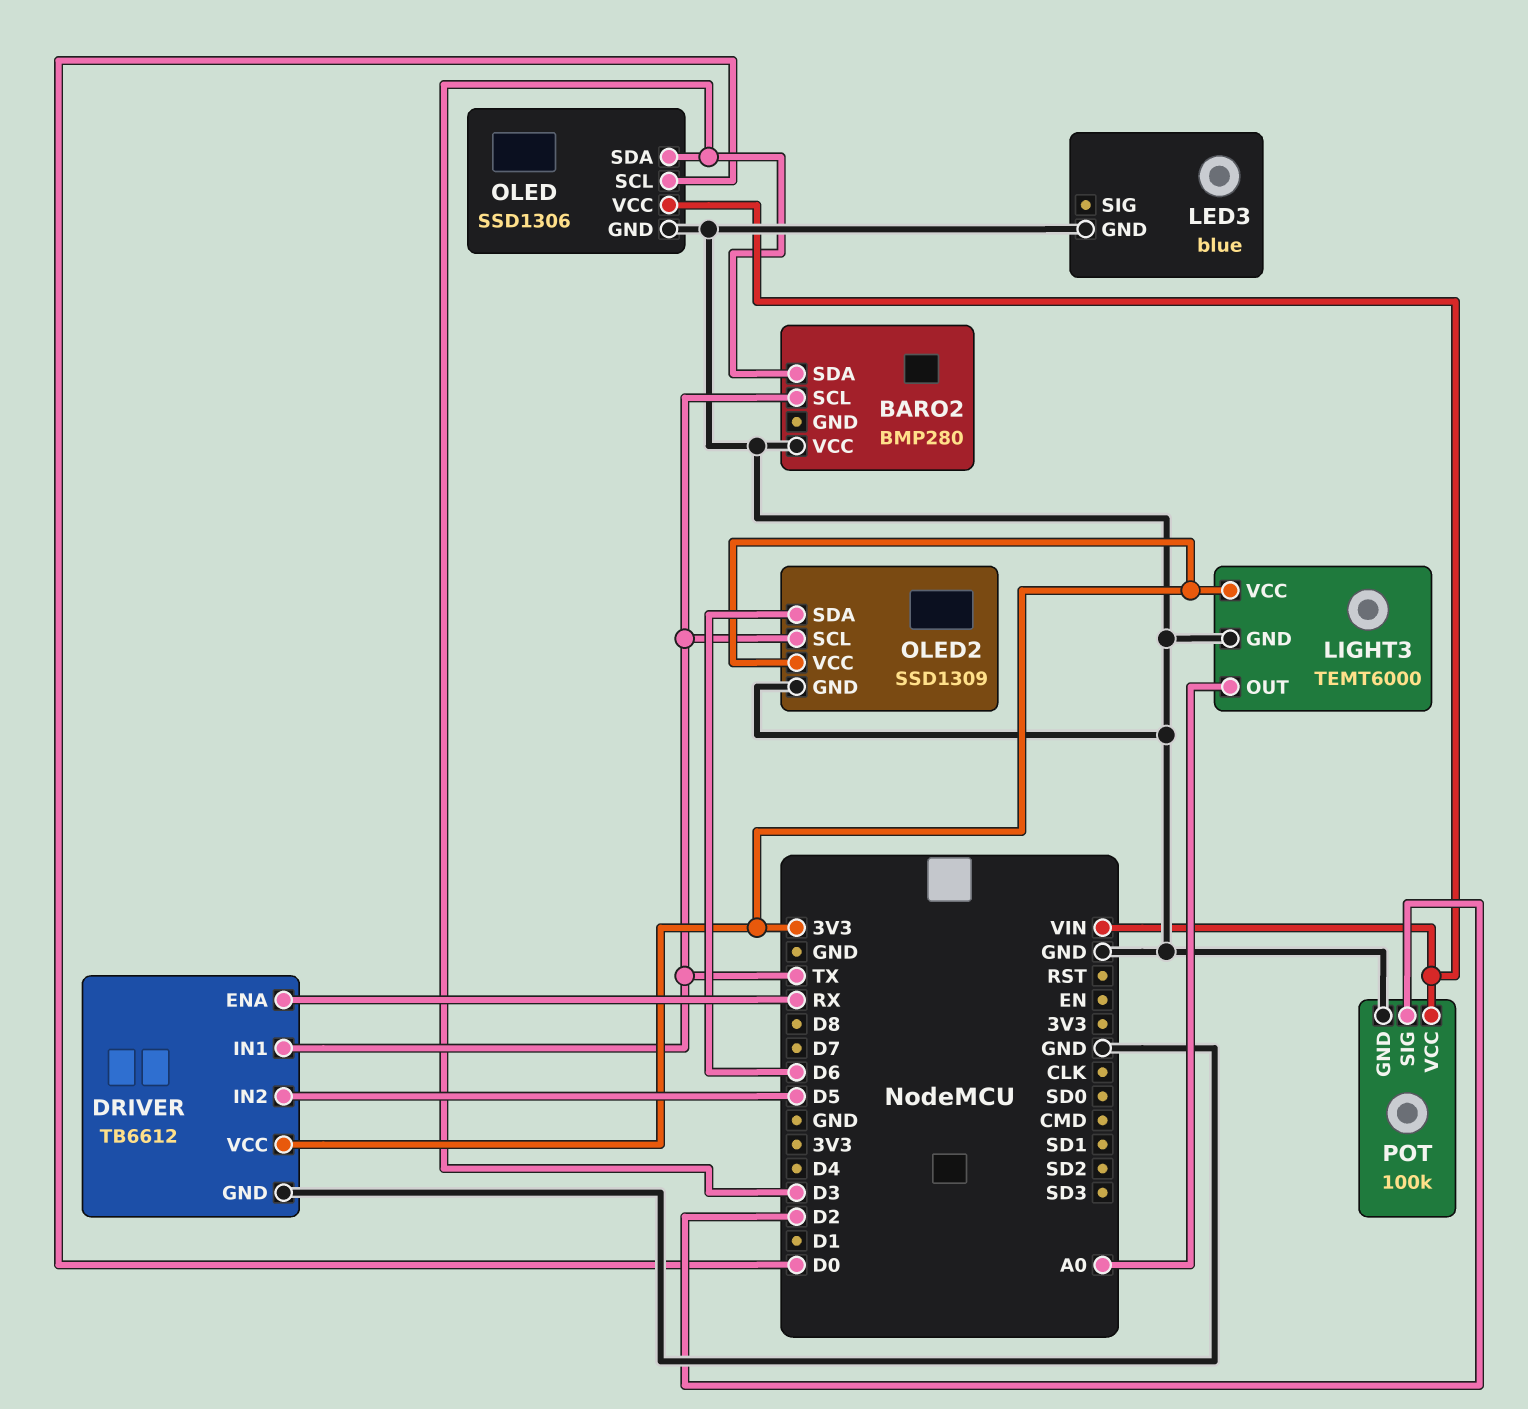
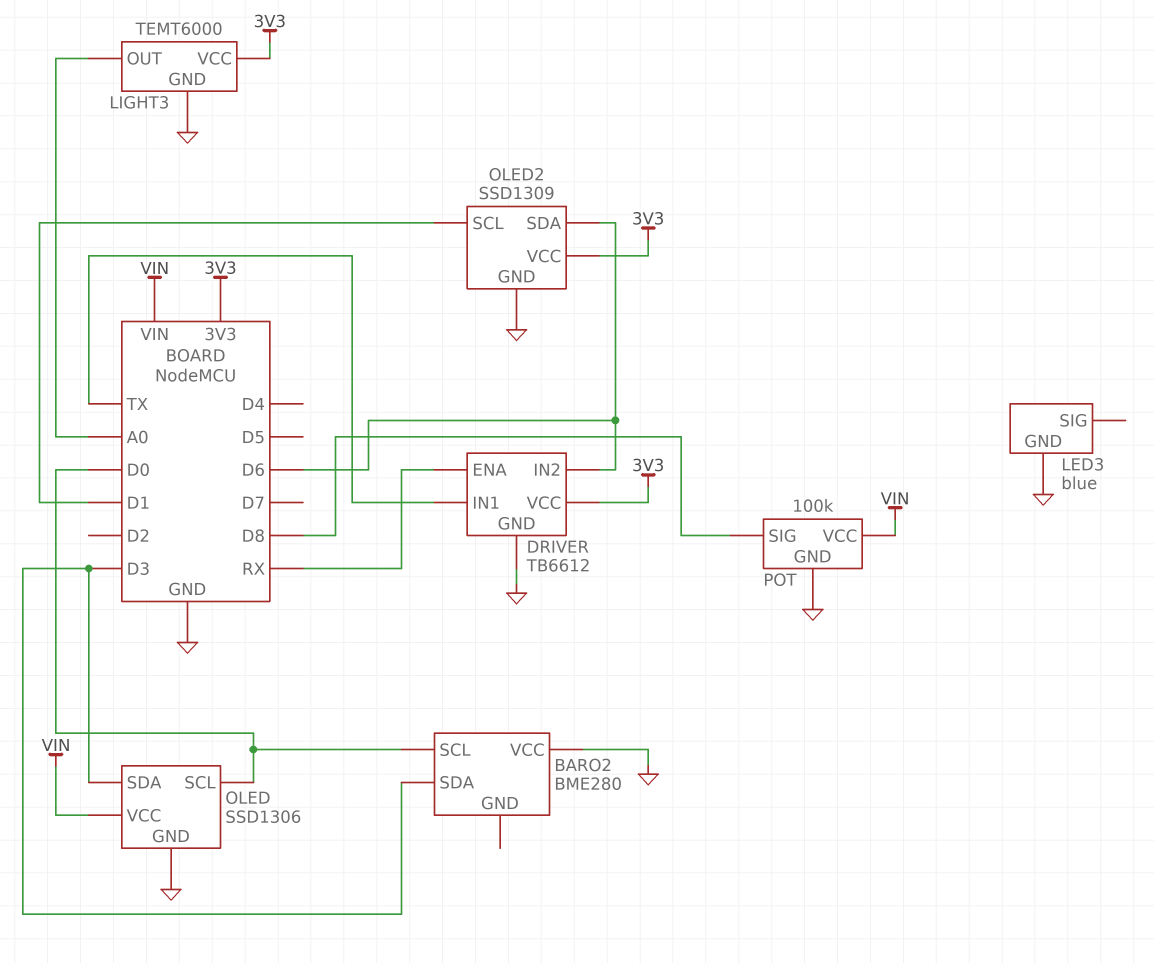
BARO2: BMP280 -> BME280
BARO2 pin SCL: TX -> D0
DRIVER pin IN2: D5 -> D6
OLED2 pin SCL: TX -> D1
POT pin SIG: D2 -> D8

